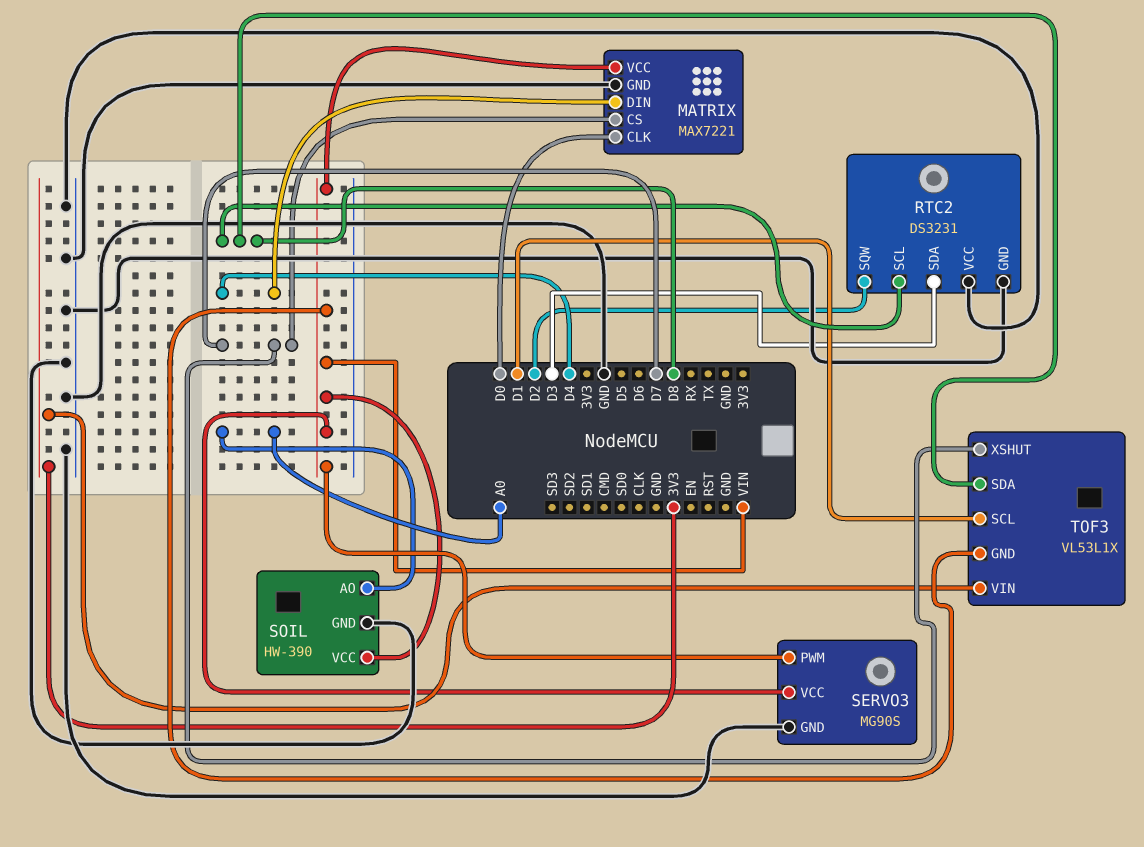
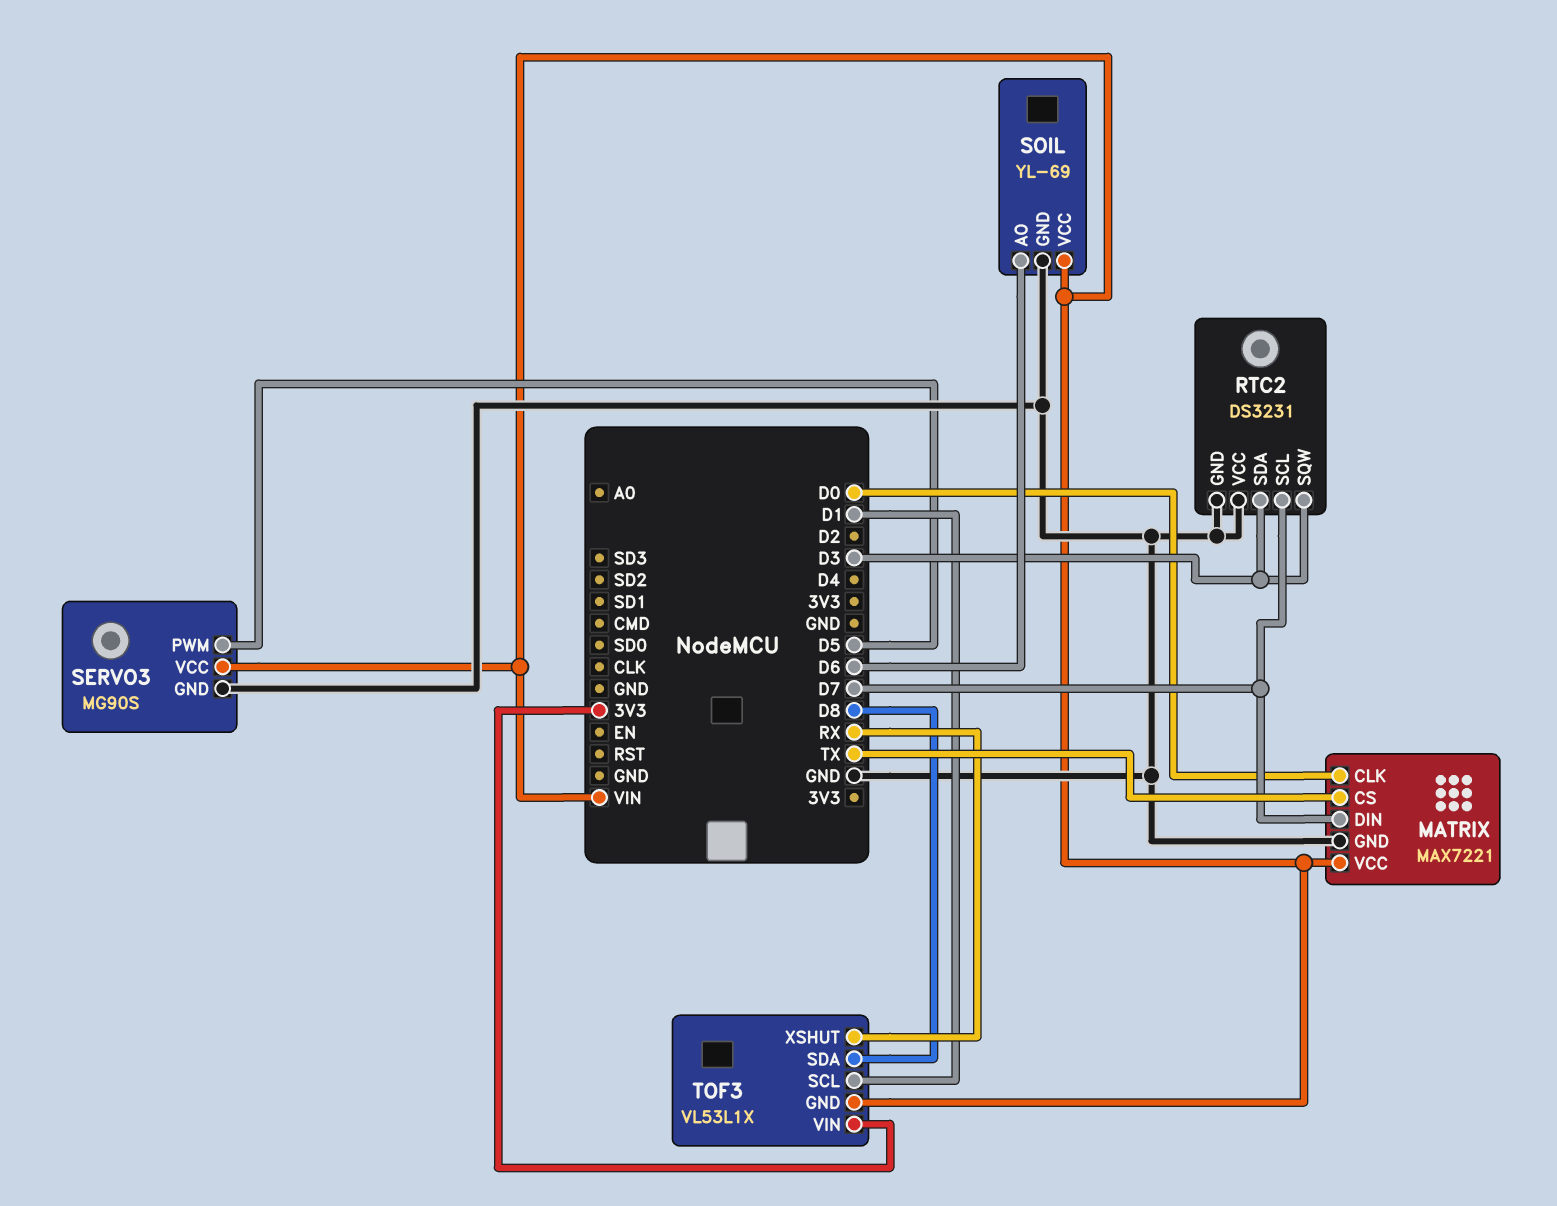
MATRIX pin CS: D7 -> TX
MATRIX pin DIN: D4 -> D7
RTC2 pin SCL: D8 -> D7
RTC2 pin SQW: D2 -> D3
SERVO3 pin PWM: VIN -> D5
SOIL: HW-390 -> YL-69
SOIL pin AO: A0 -> D6
TOF3 pin XSHUT: D7 -> RX

